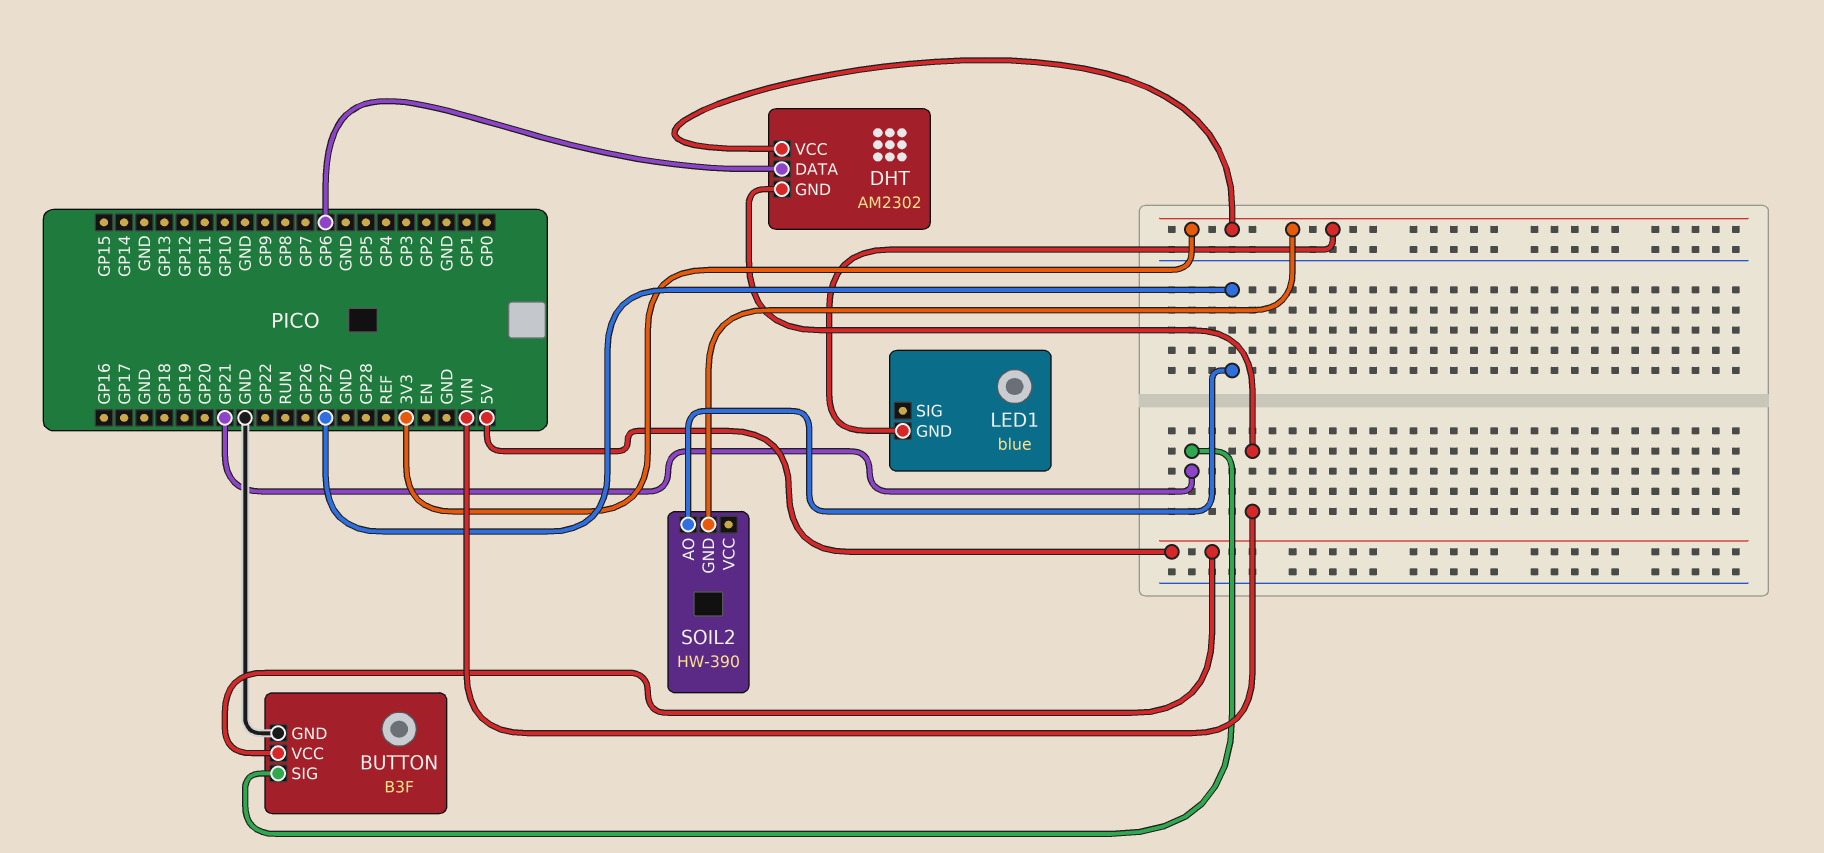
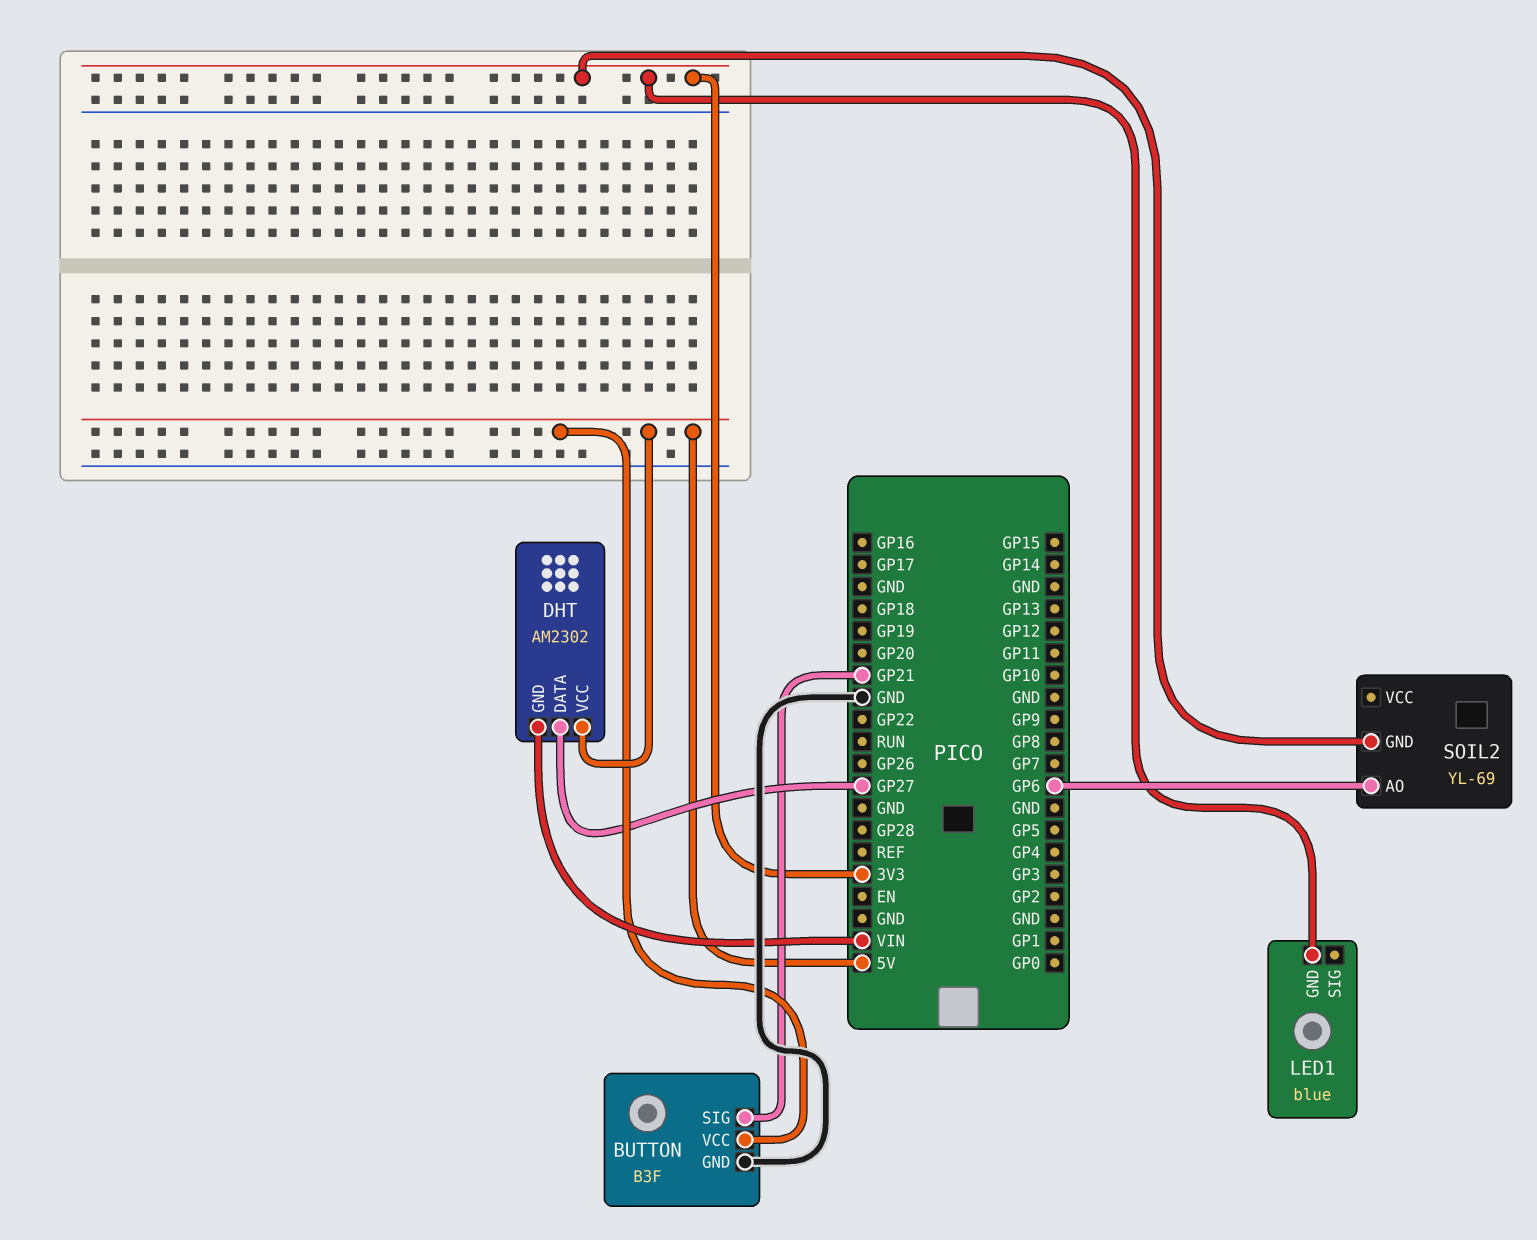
DHT pin DATA: GP6 -> GP27
DHT pin VCC: 3V3 -> 5V
SOIL2: HW-390 -> YL-69
SOIL2 pin AO: GP27 -> GP6

